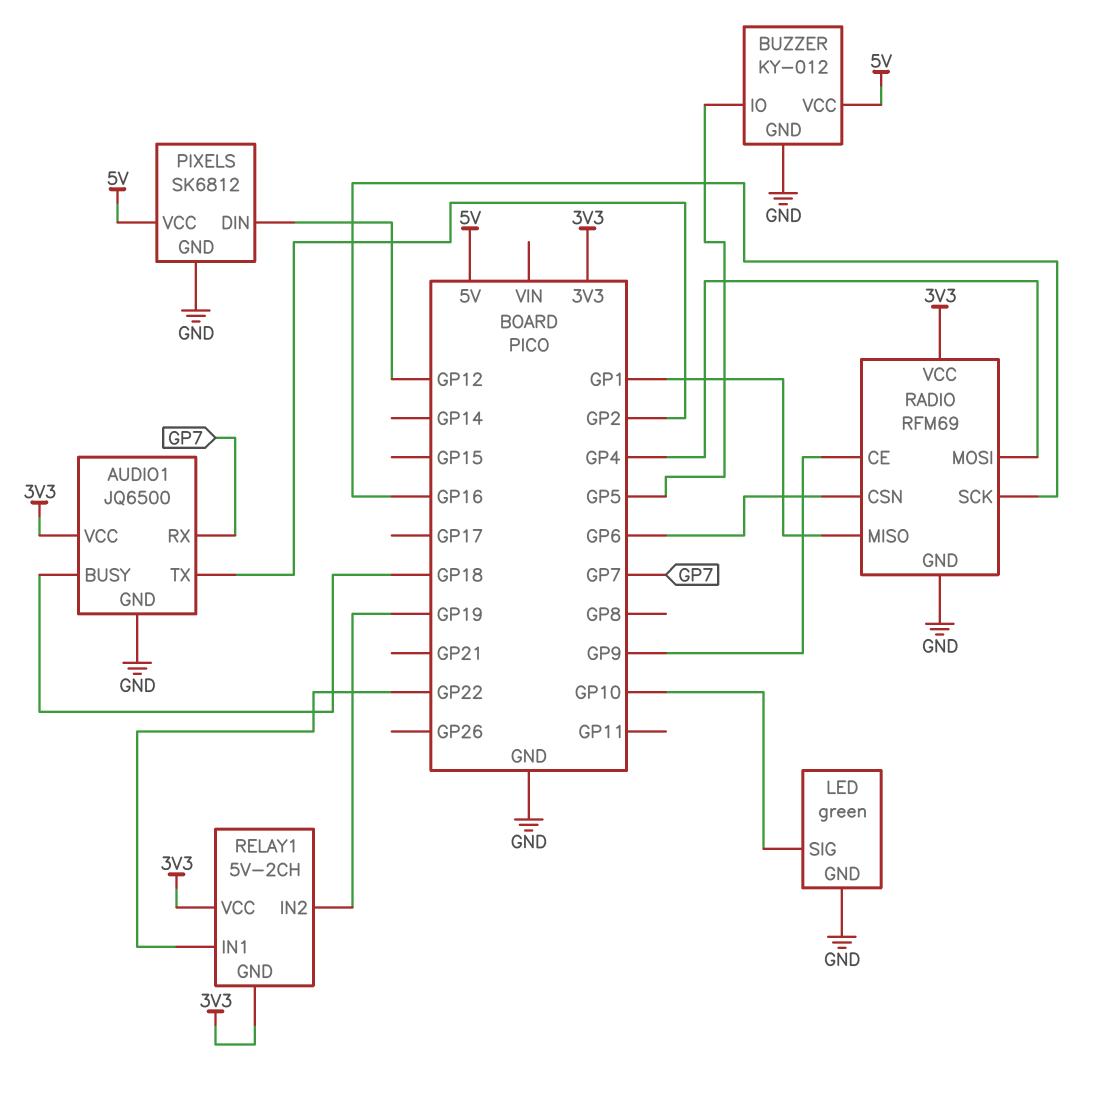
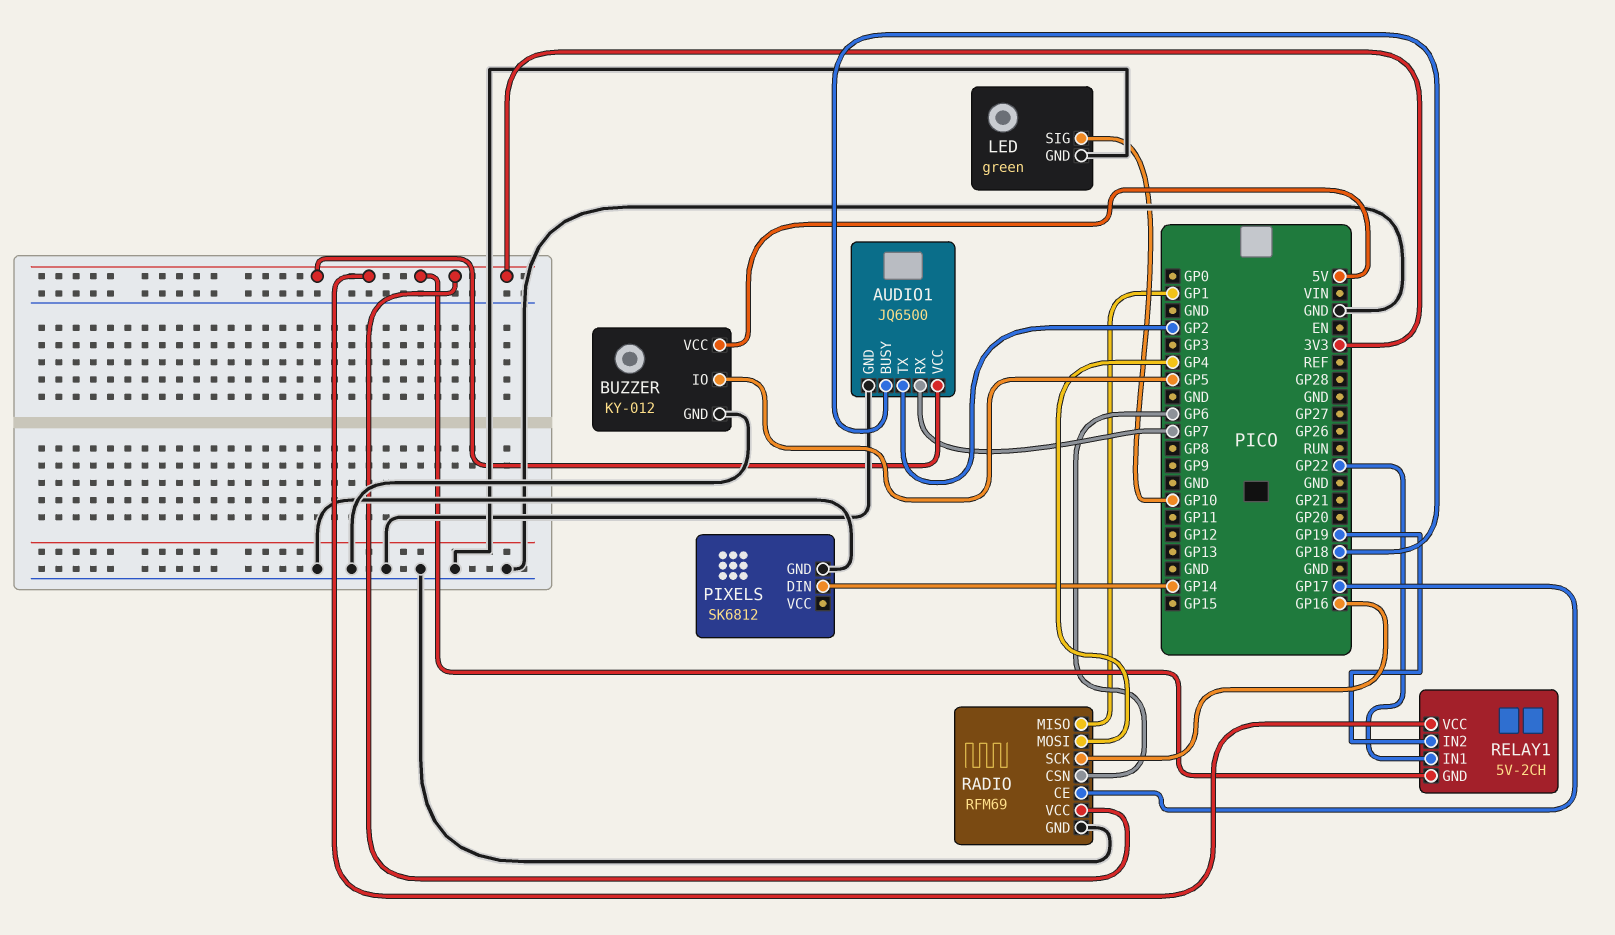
PIXELS pin DIN: GP12 -> GP14
PIXELS pin VCC: 5V -> none
RADIO pin CE: GP9 -> GP17

